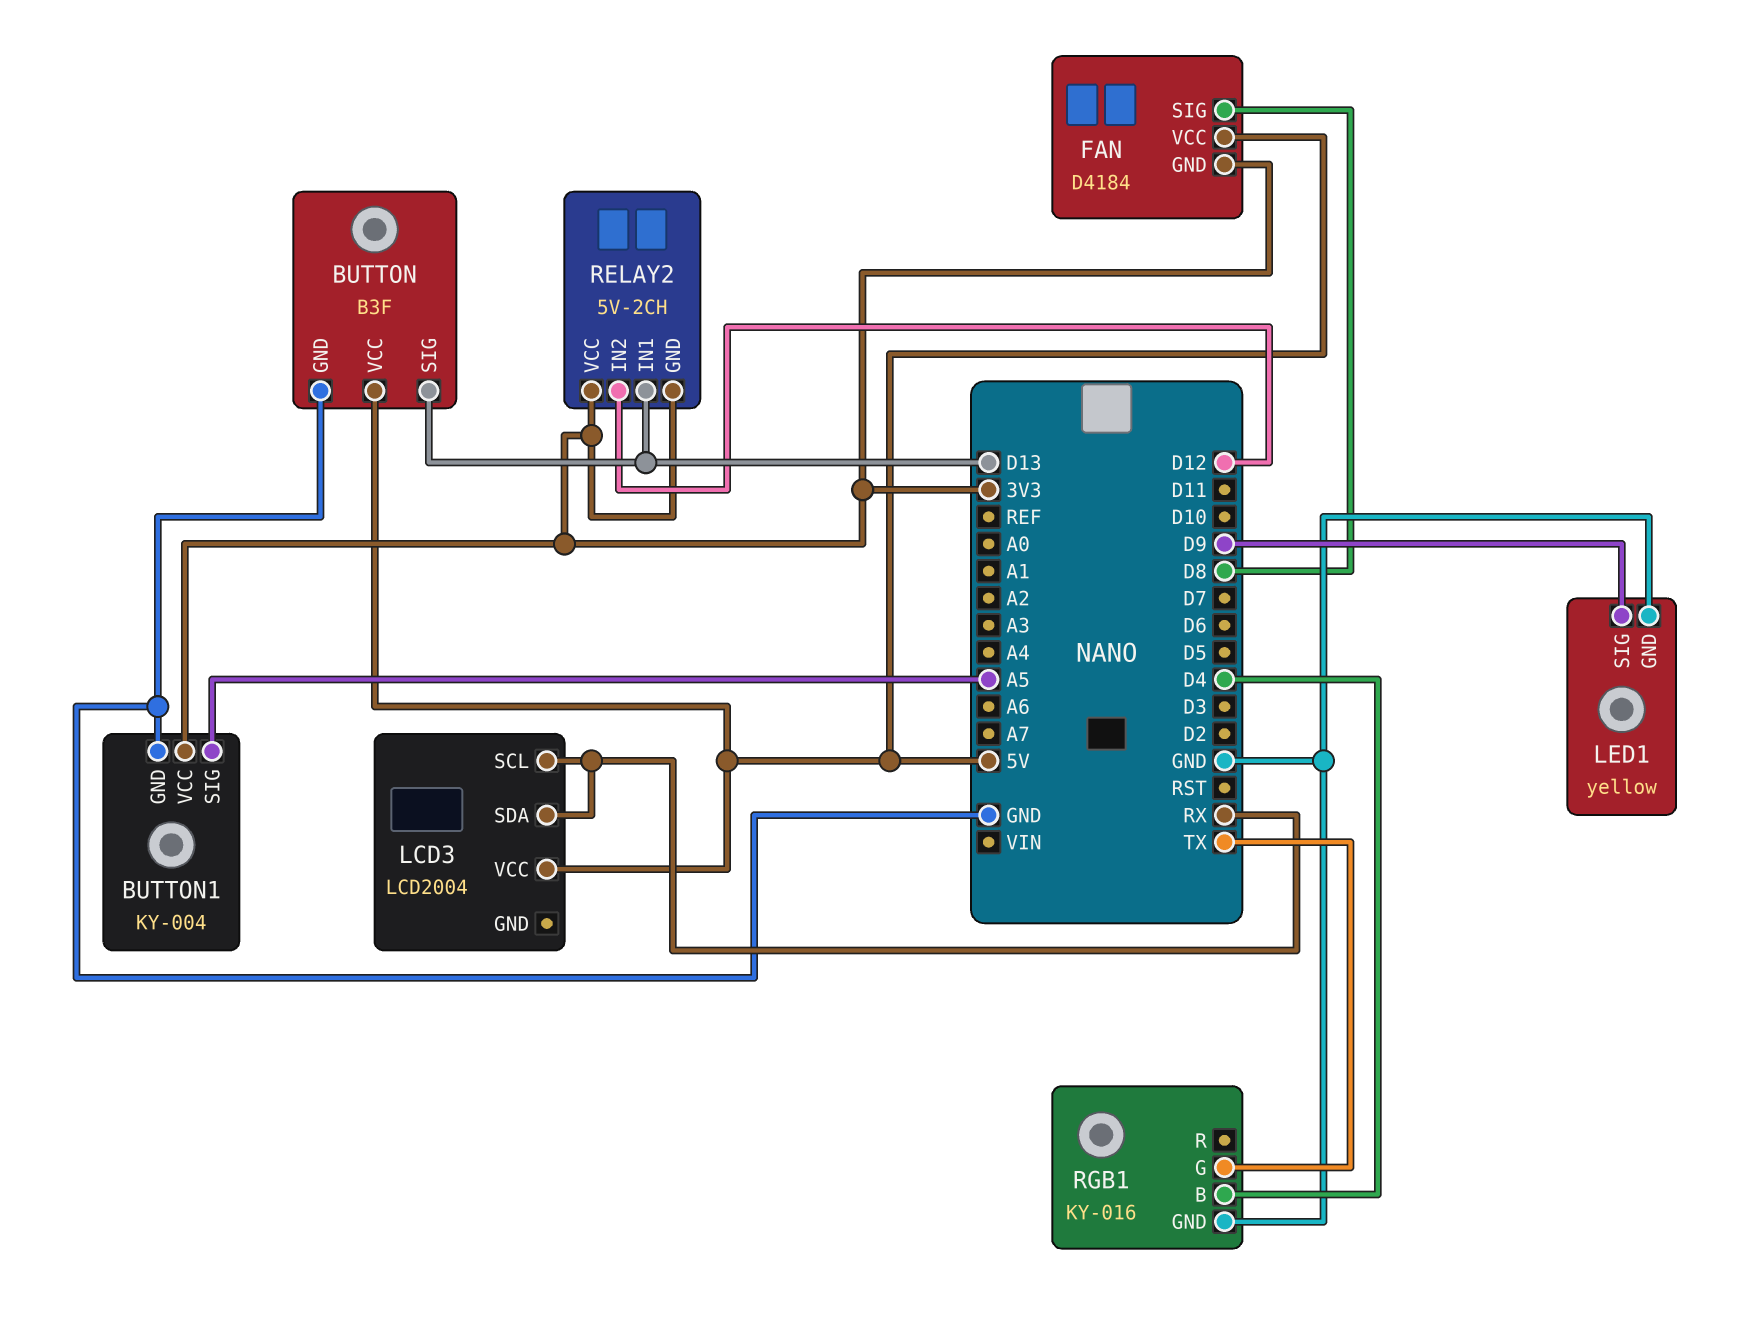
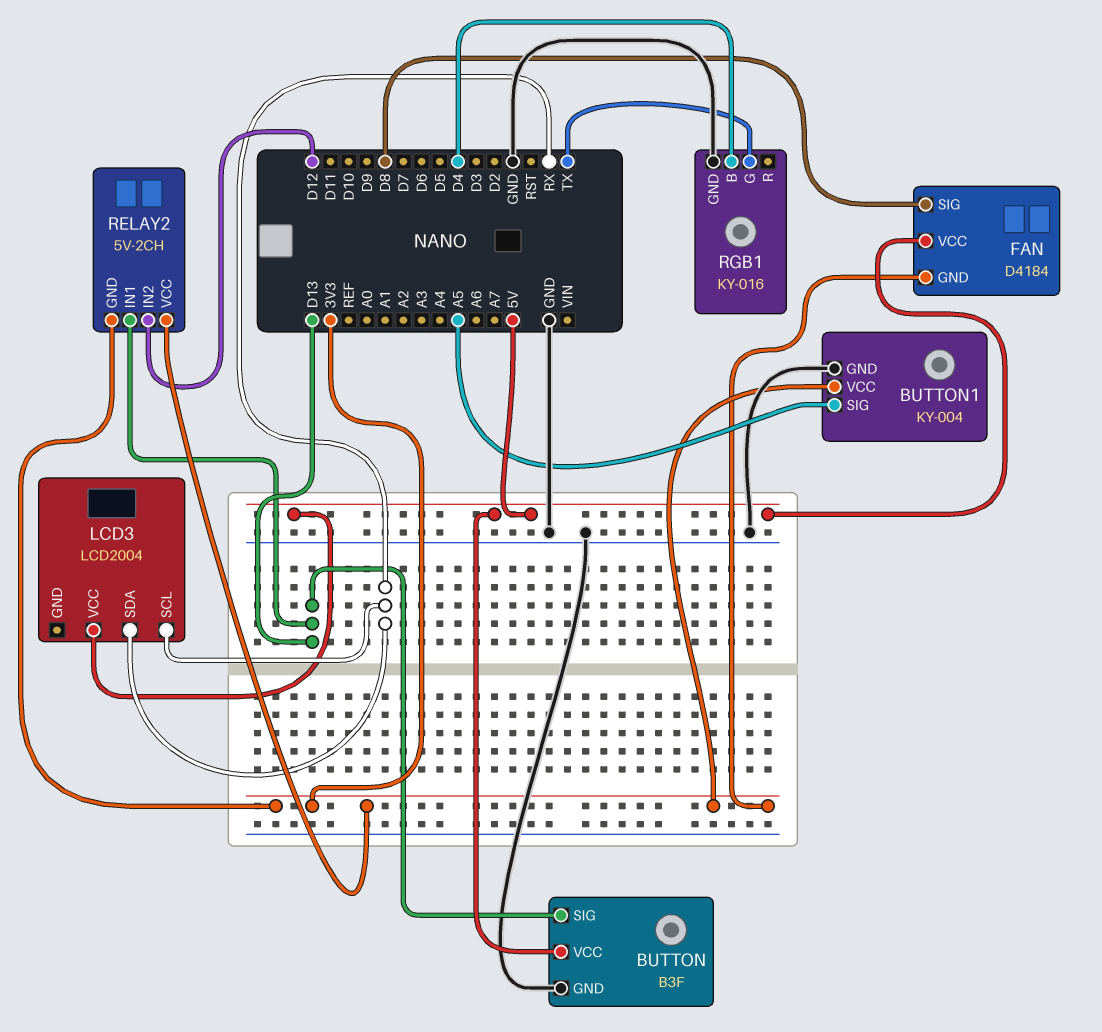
LED1: yellow -> none
LED1 pin GND: GND -> none
LED1 pin SIG: D9 -> none

